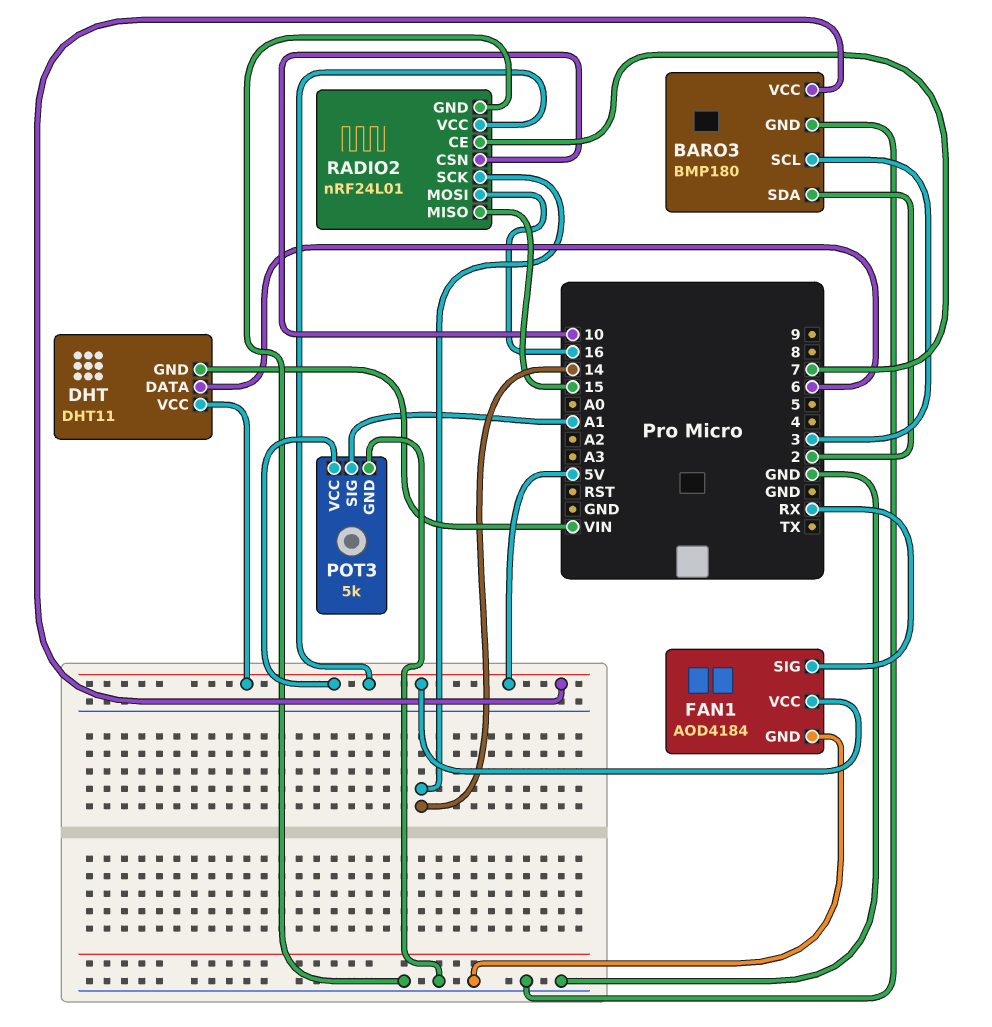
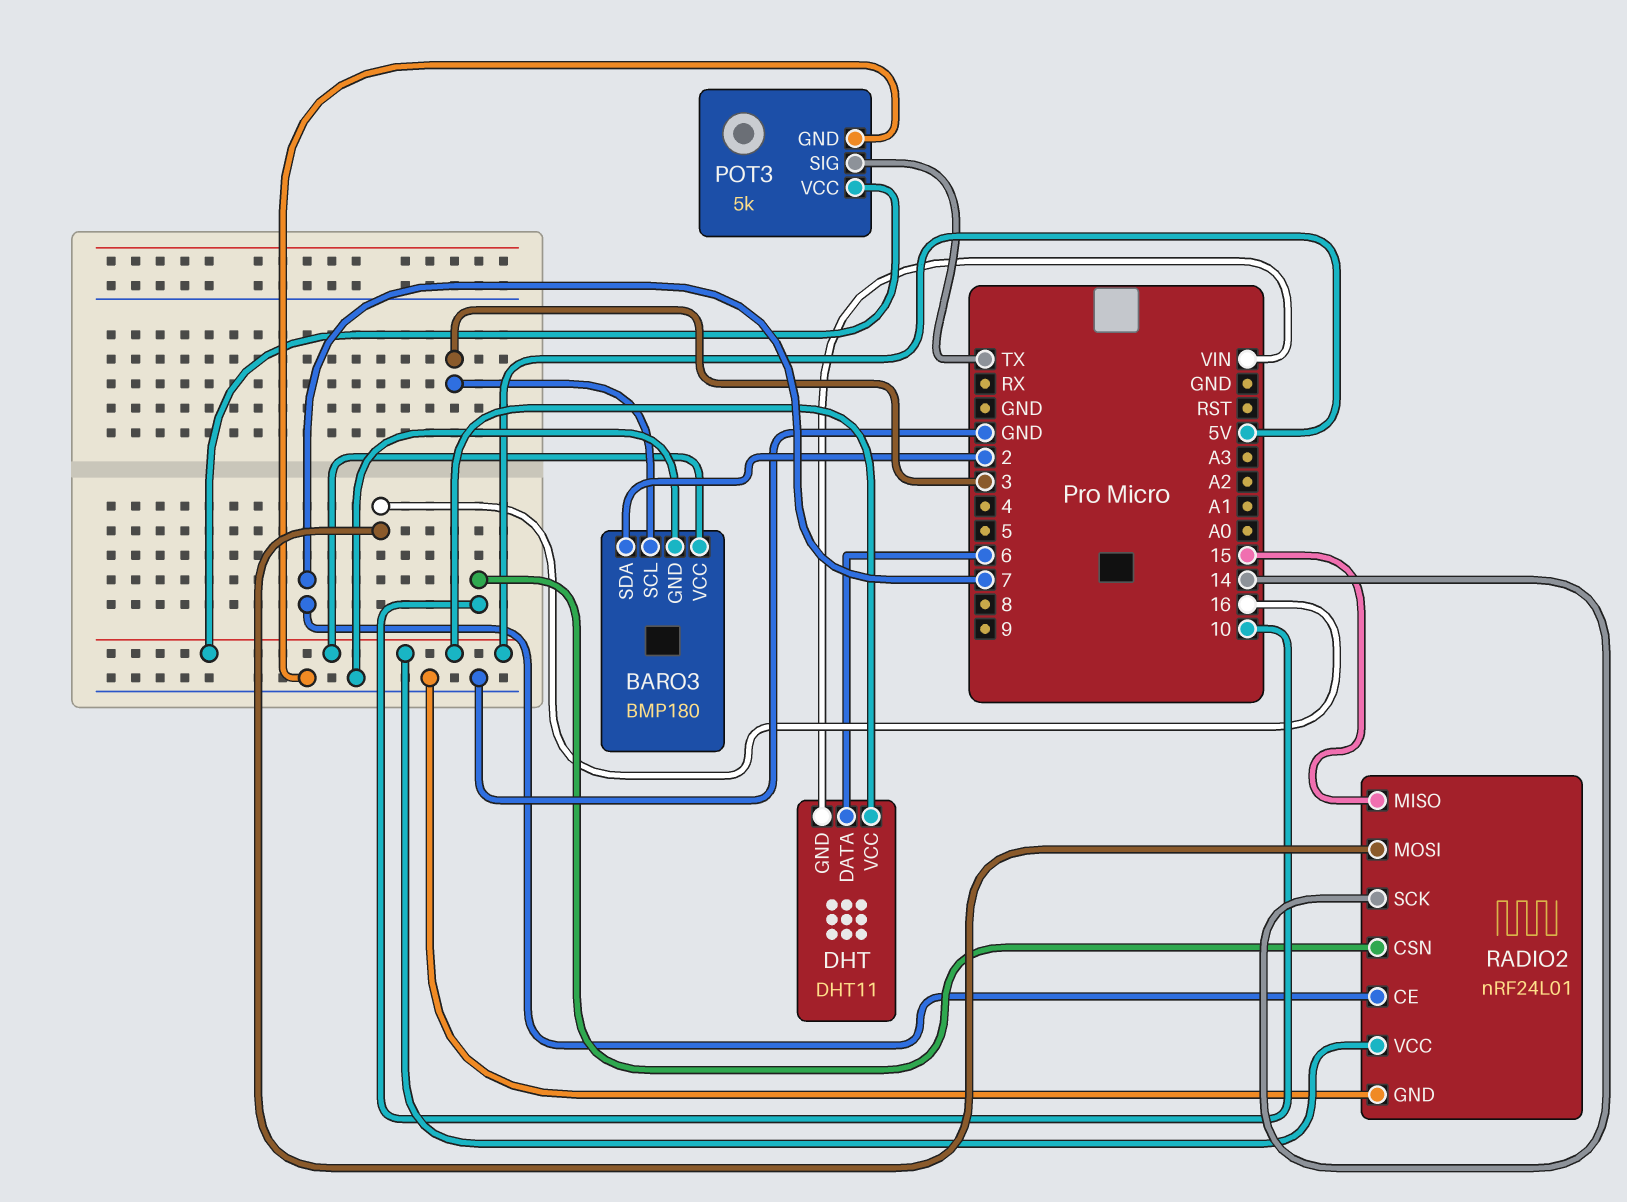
FAN1: AOD4184 -> none
FAN1 pin GND: GND -> none
FAN1 pin SIG: RX -> none
FAN1 pin VCC: 5V -> none
POT3 pin SIG: A1 -> TX

